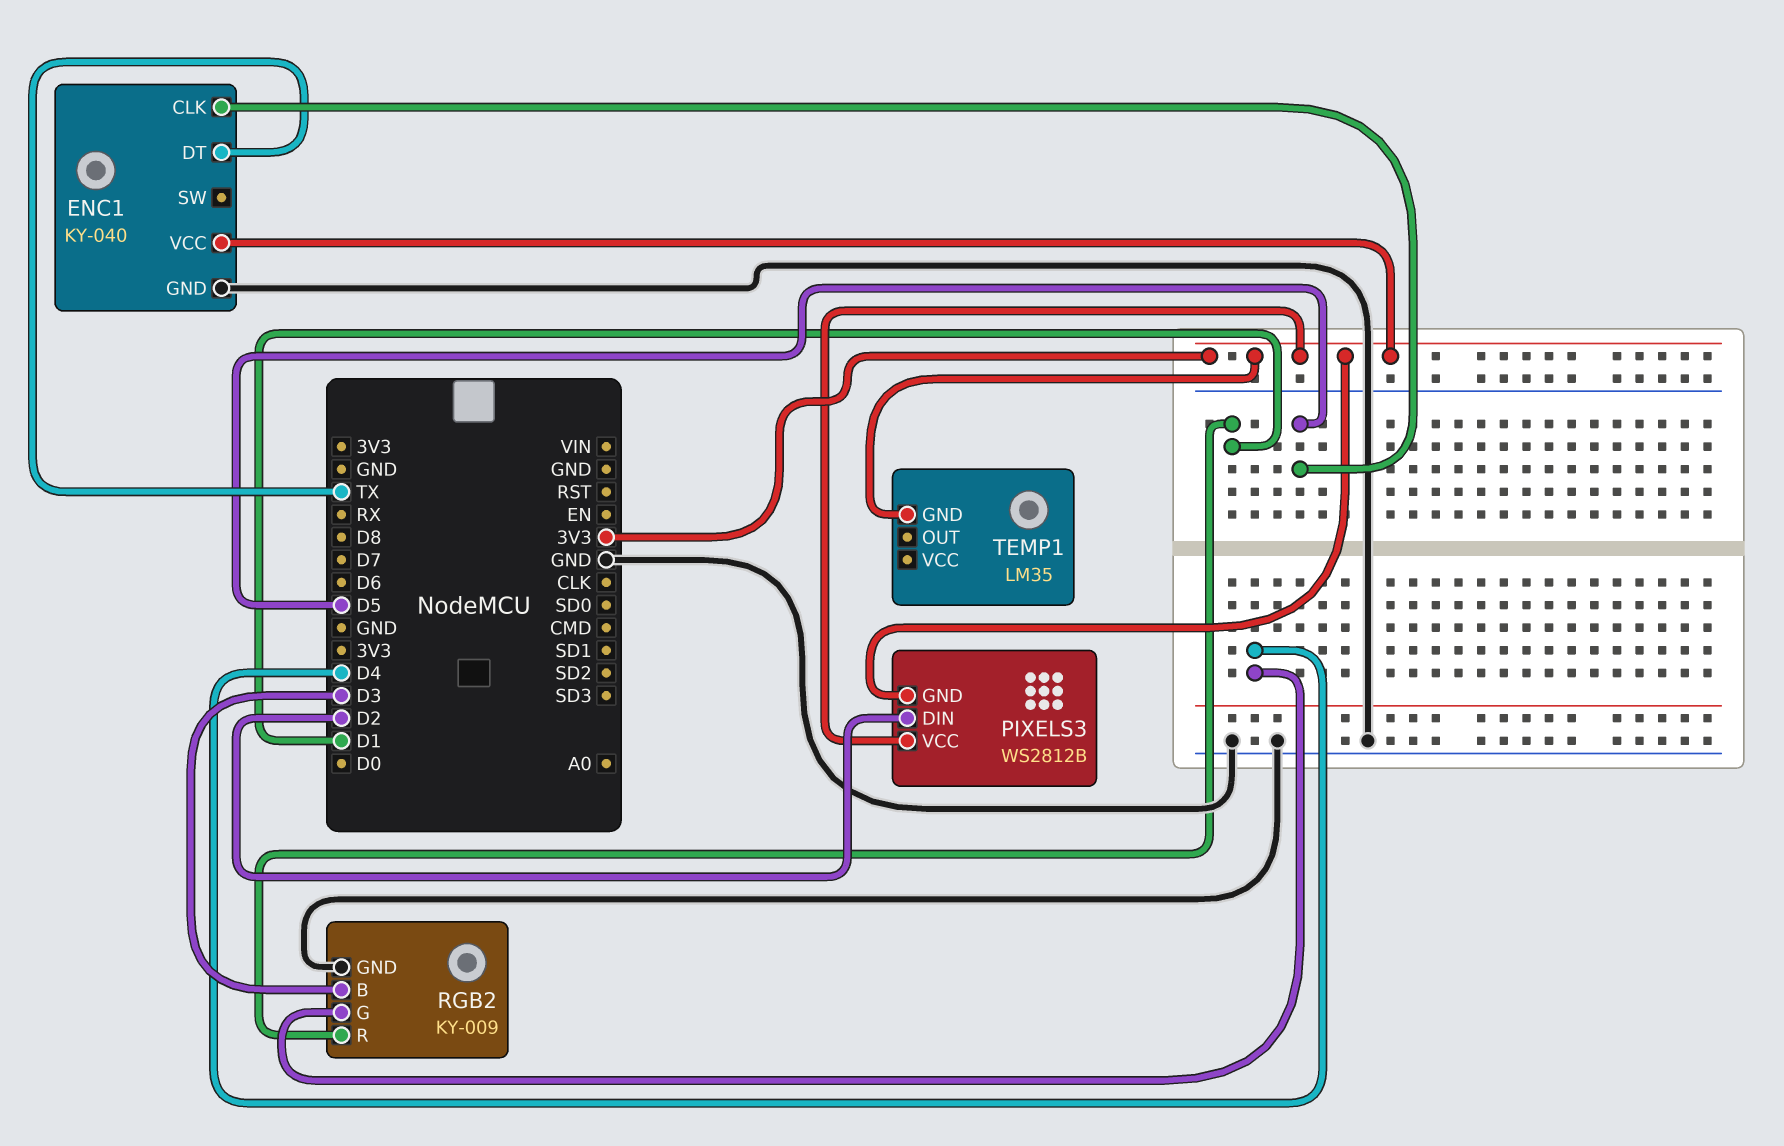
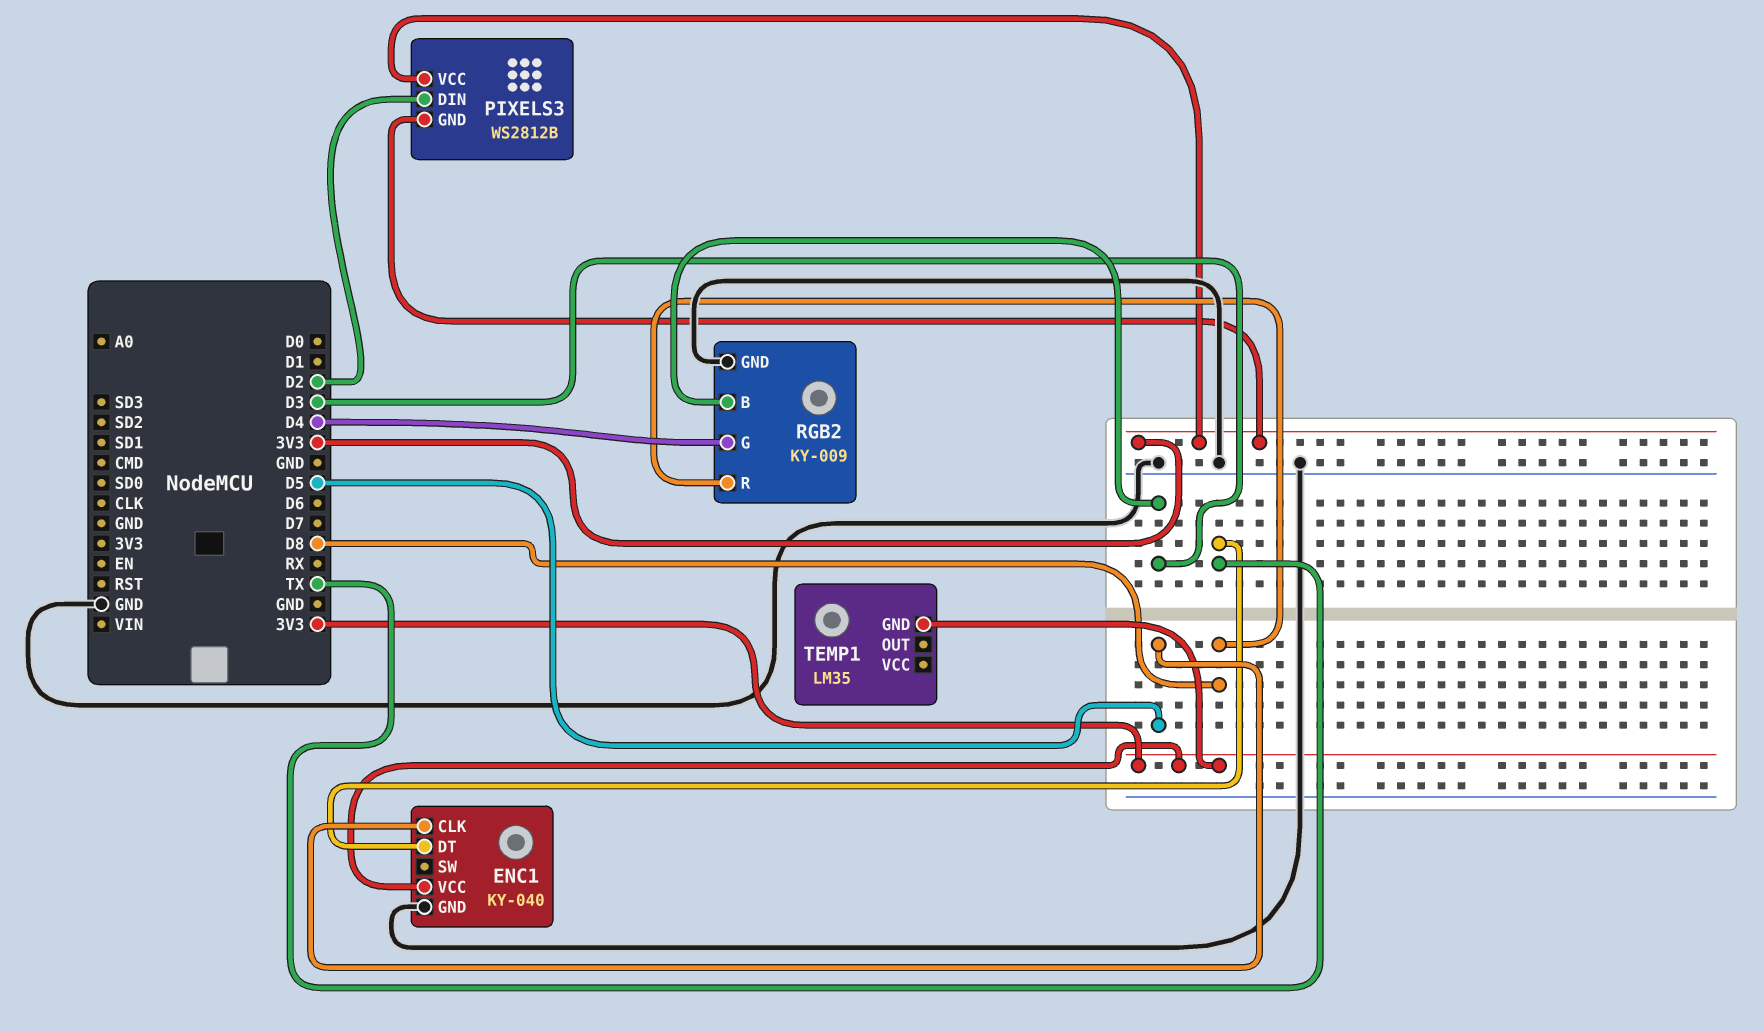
RGB2 pin R: D1 -> D8

